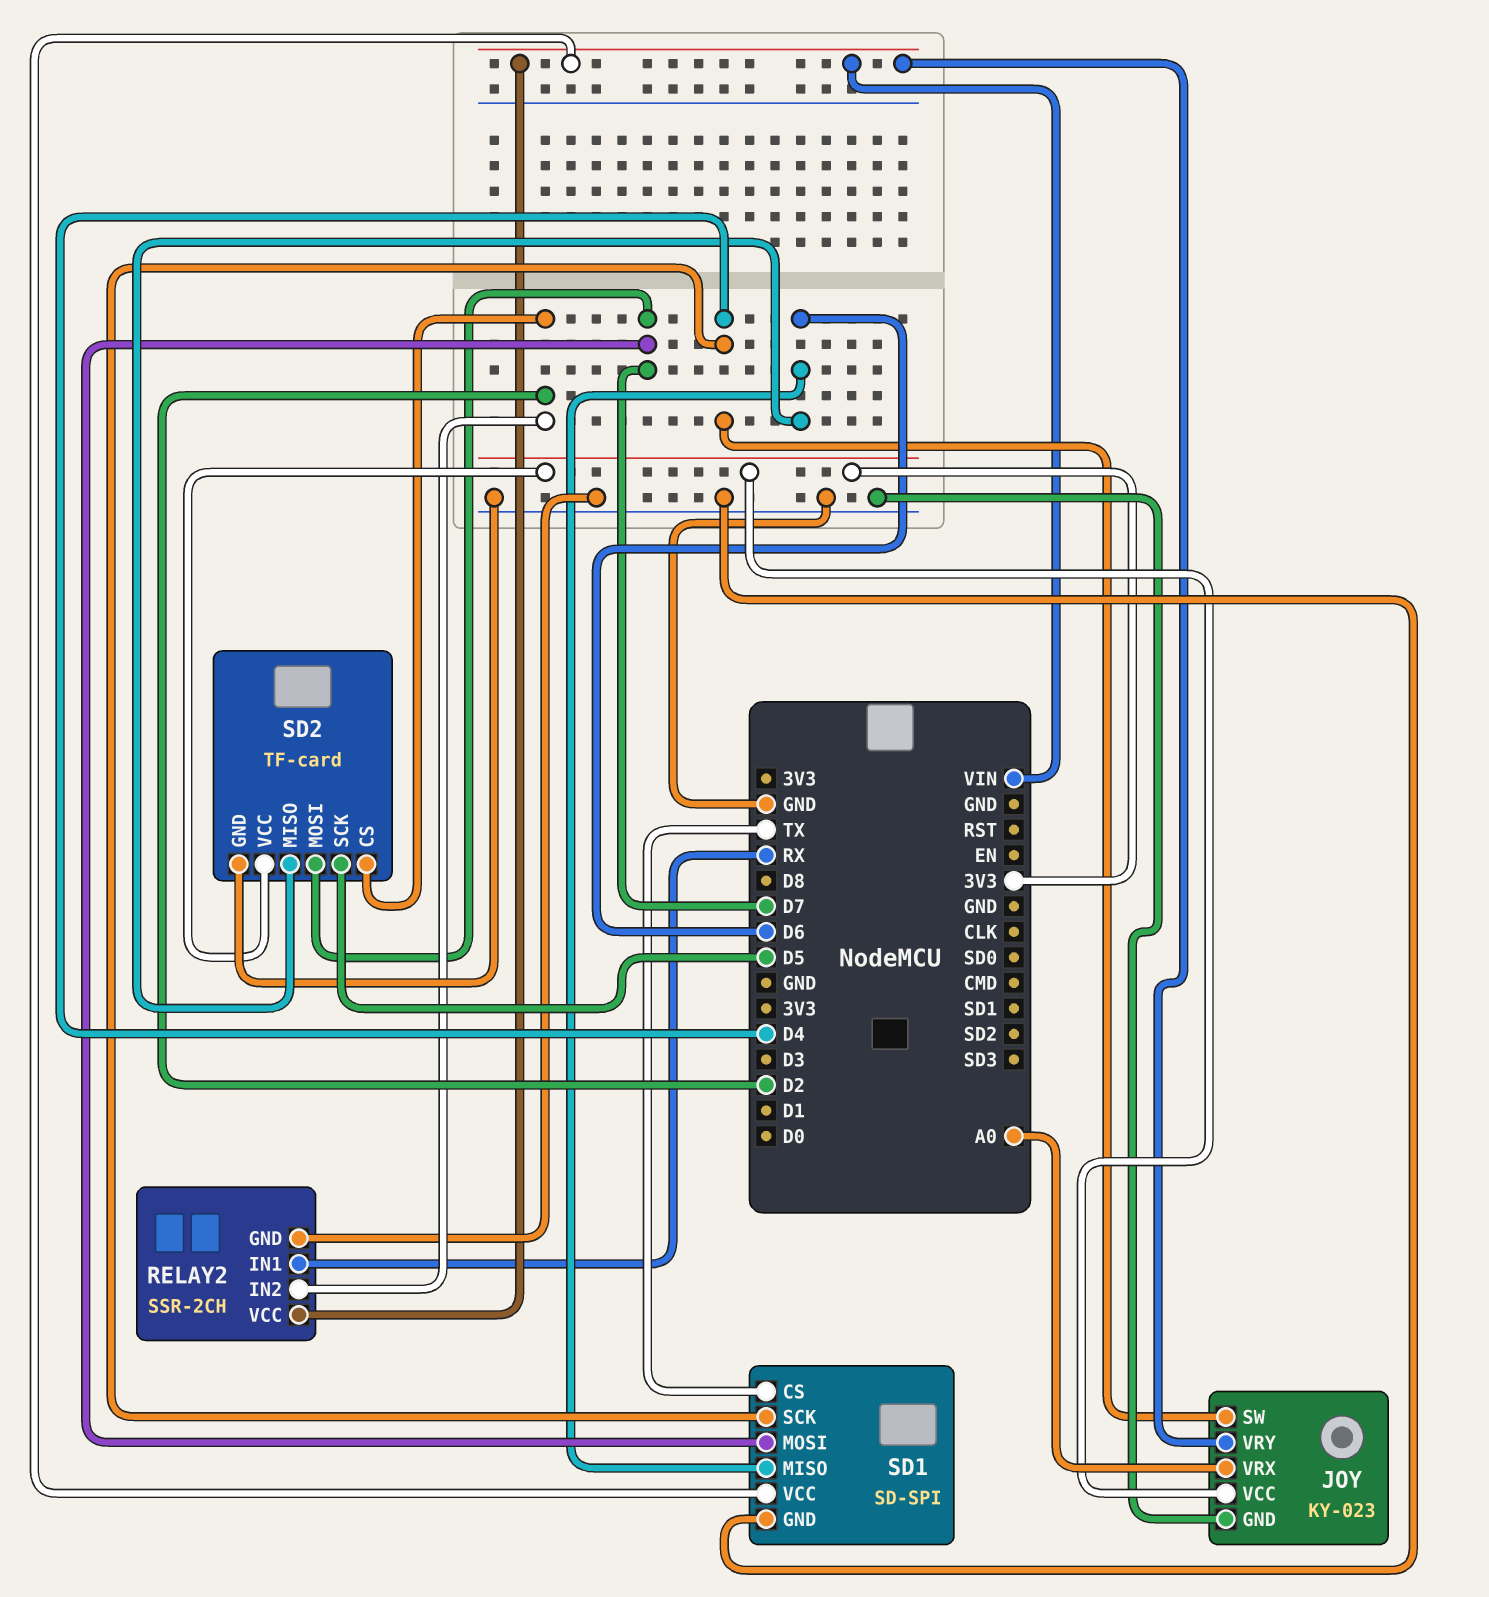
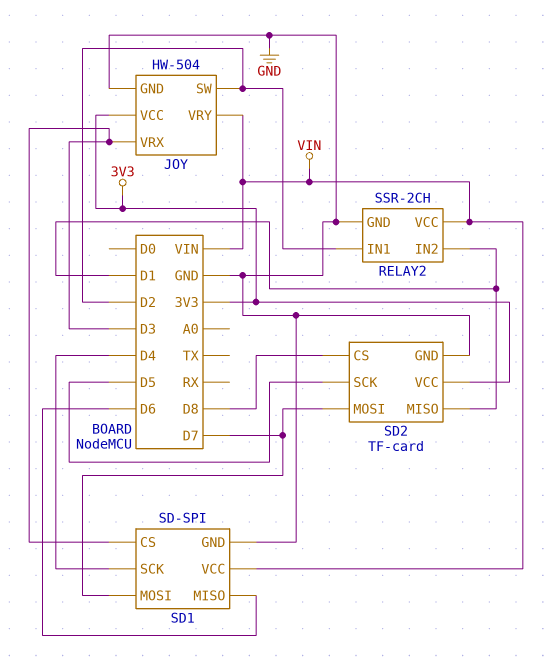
JOY: KY-023 -> HW-504
JOY pin SW: D4 -> D2
JOY pin VRX: A0 -> D3
RELAY2 pin IN1: RX -> D2
RELAY2 pin IN2: D2 -> D1
SD1 pin CS: TX -> D3
SD2 pin CS: D2 -> D8
SD2 pin MISO: D6 -> D1

